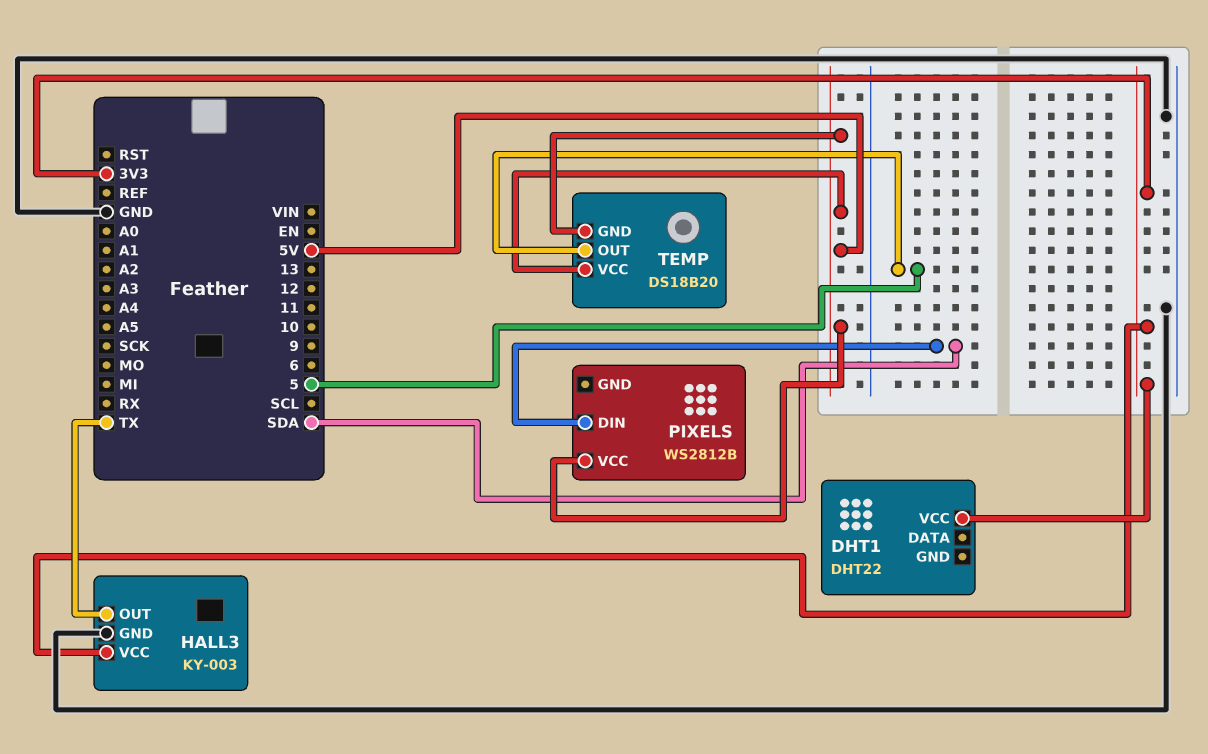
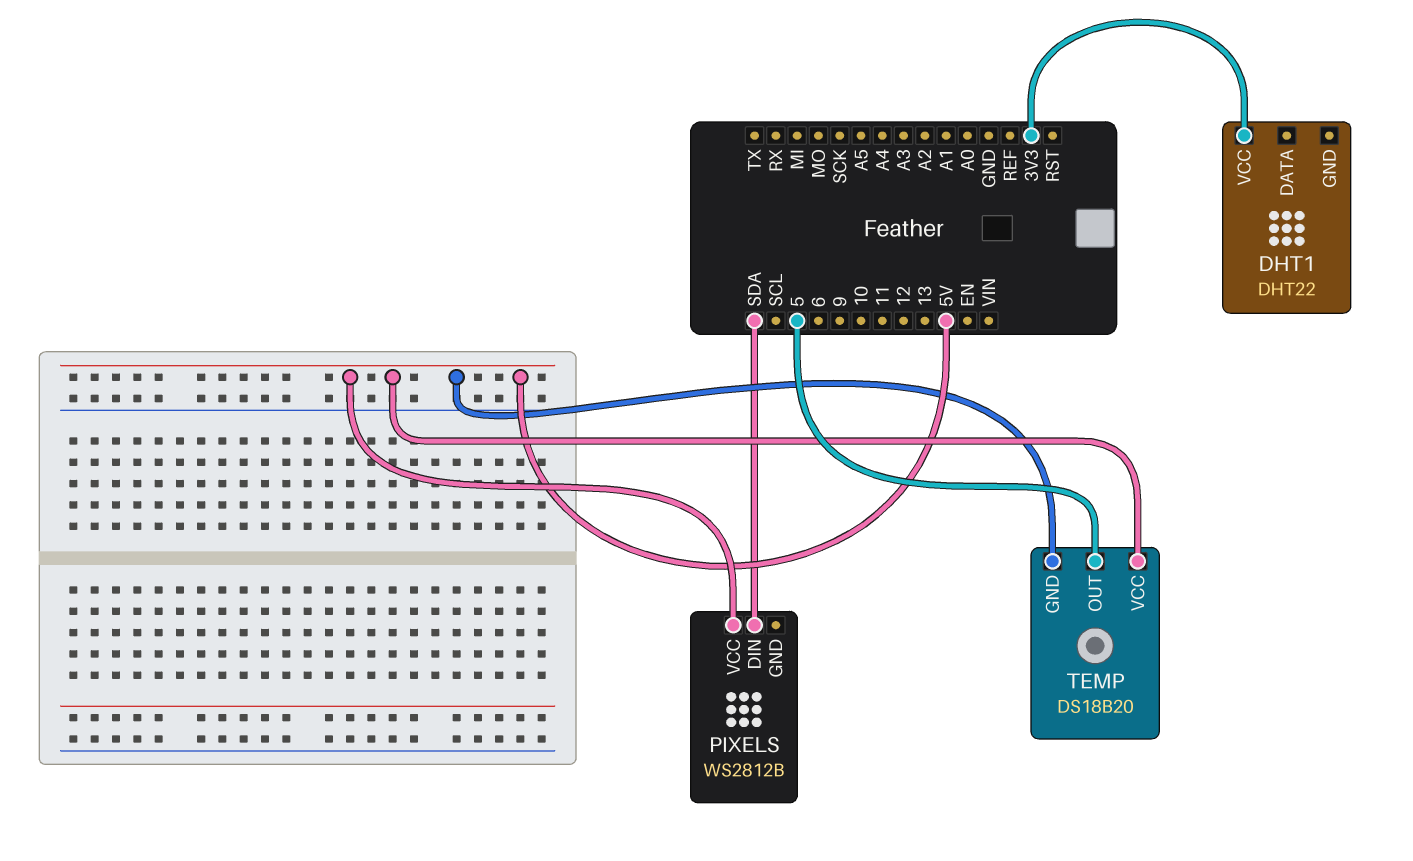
HALL3: KY-003 -> none
HALL3 pin GND: GND -> none
HALL3 pin OUT: TX -> none
HALL3 pin VCC: 3V3 -> none

